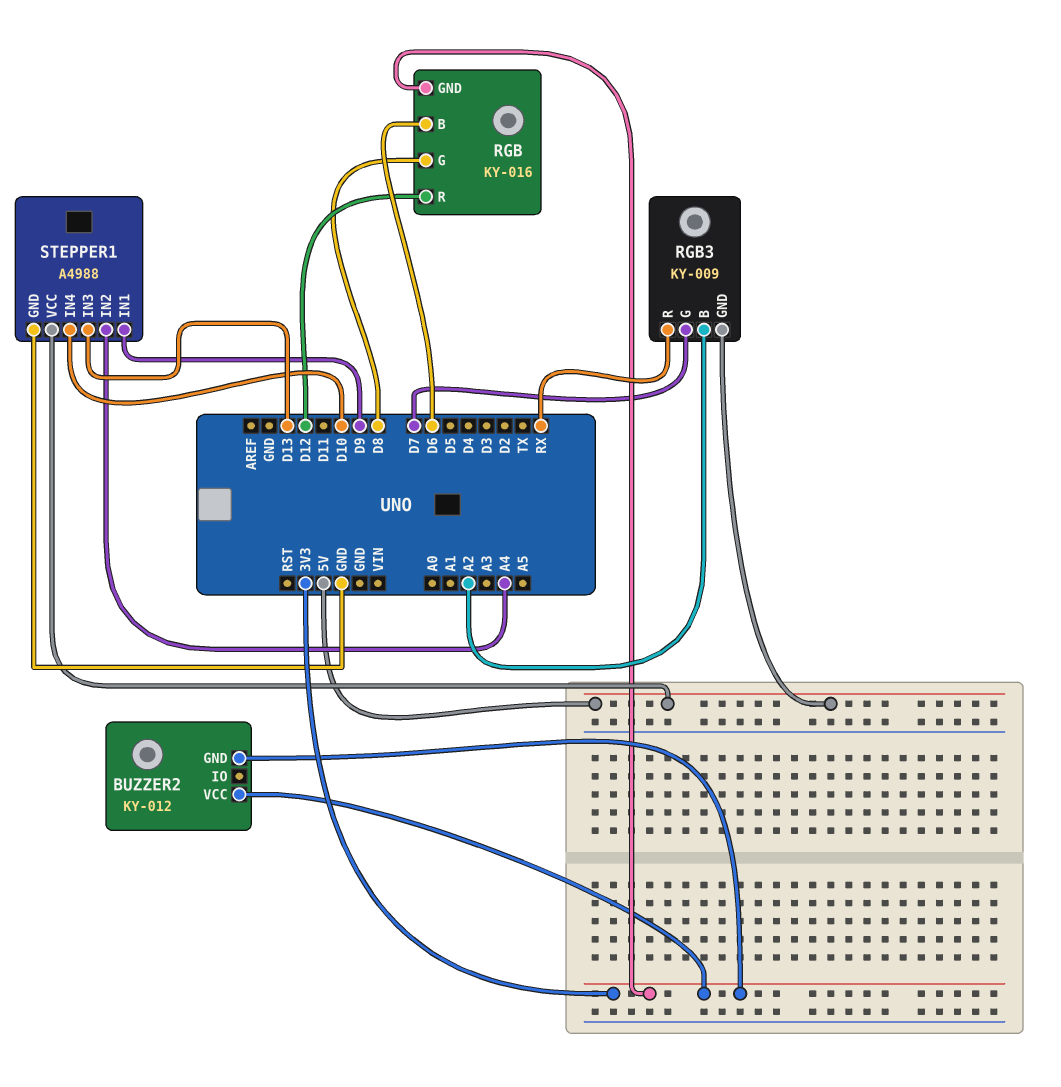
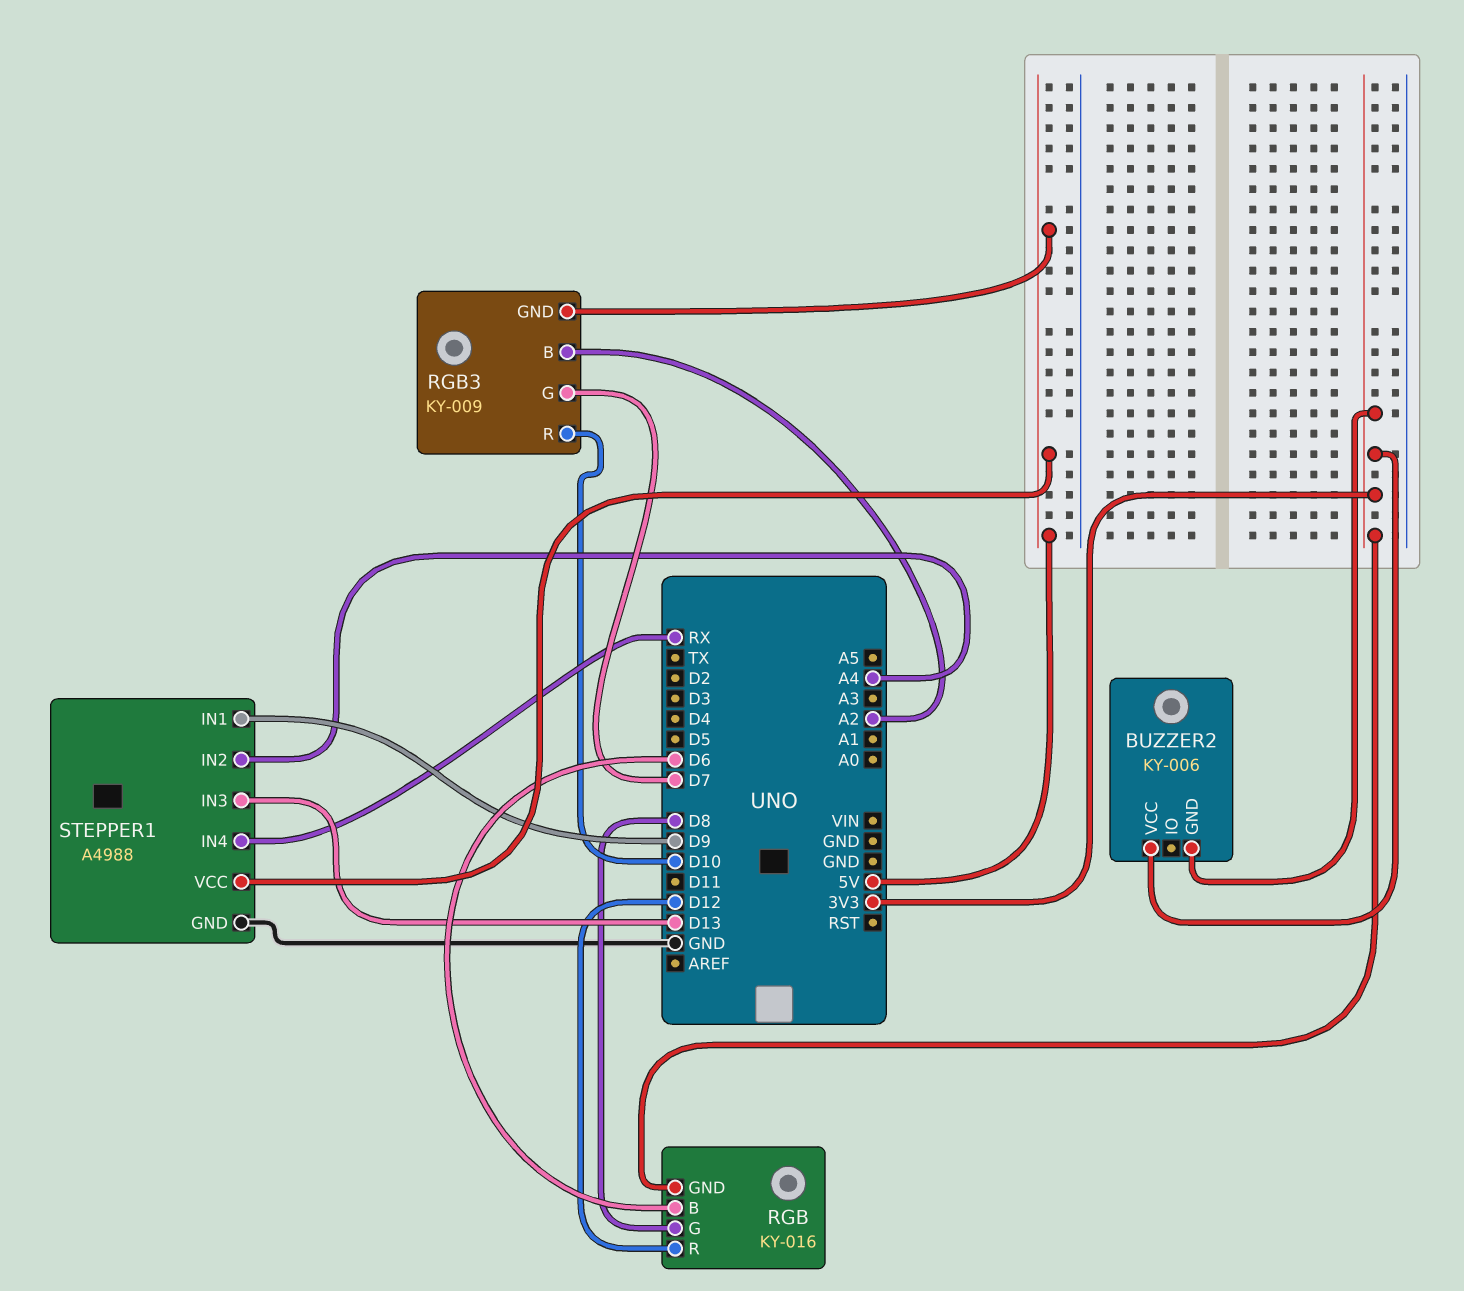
BUZZER2: KY-012 -> KY-006
RGB3 pin R: RX -> D10
STEPPER1 pin IN4: D10 -> RX

